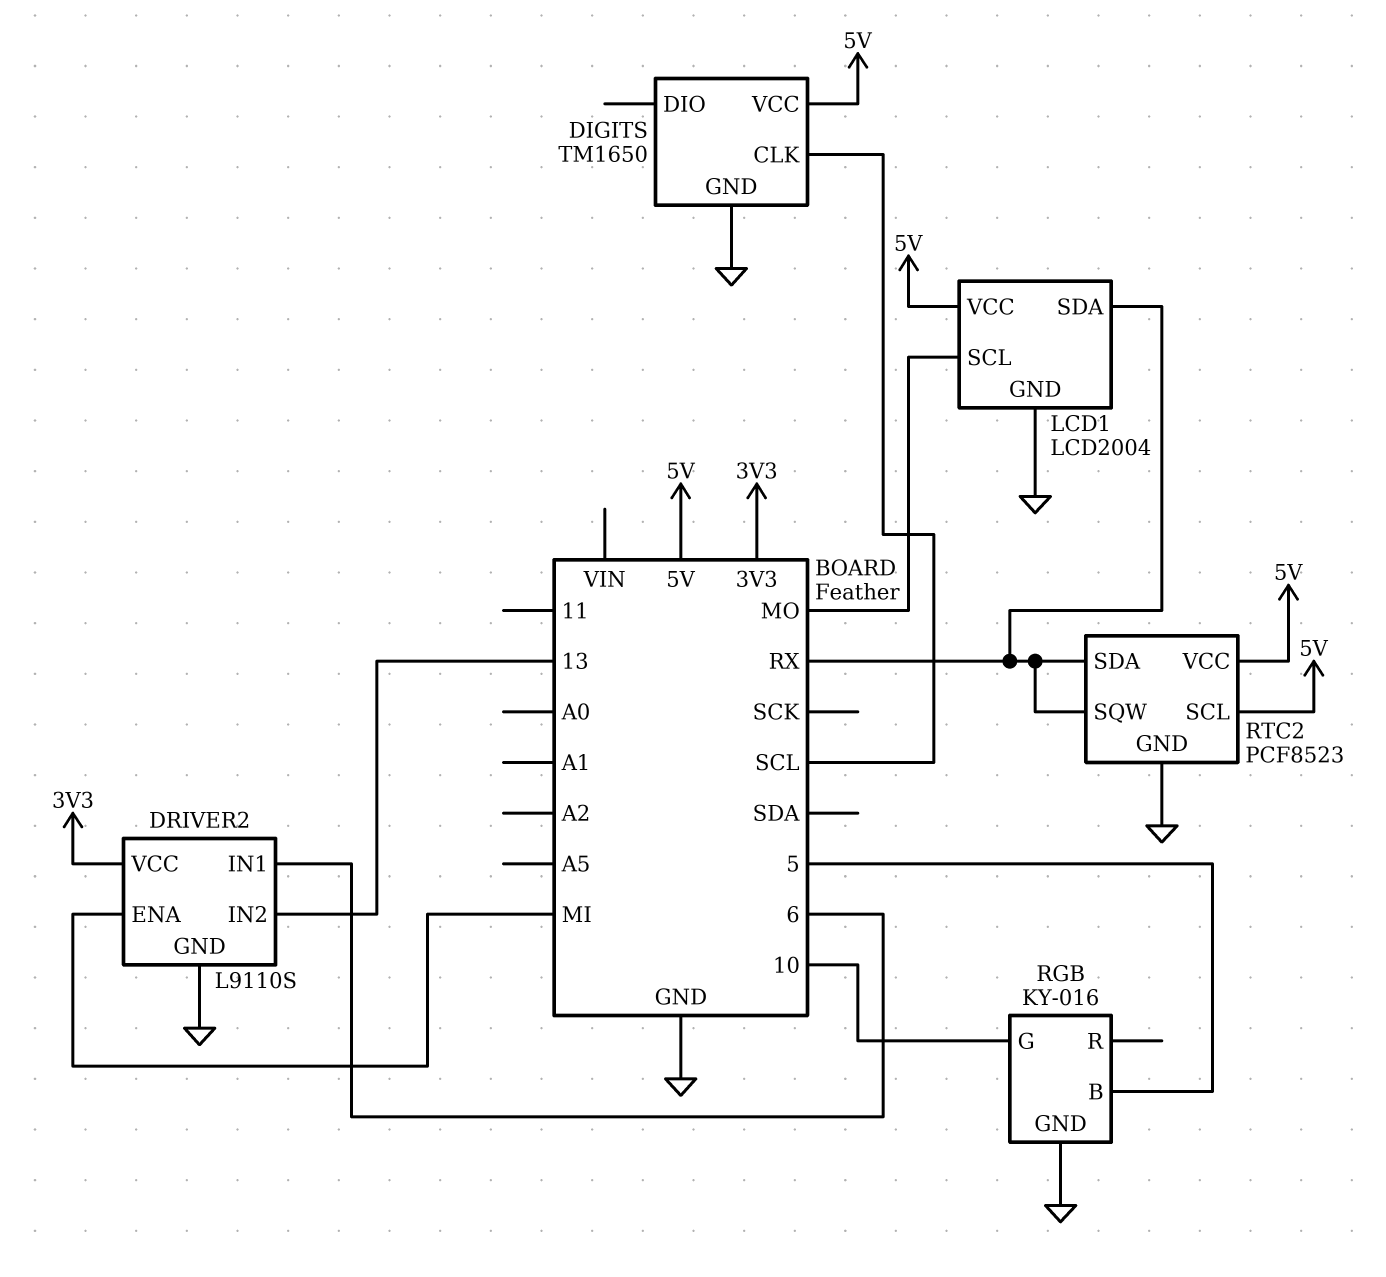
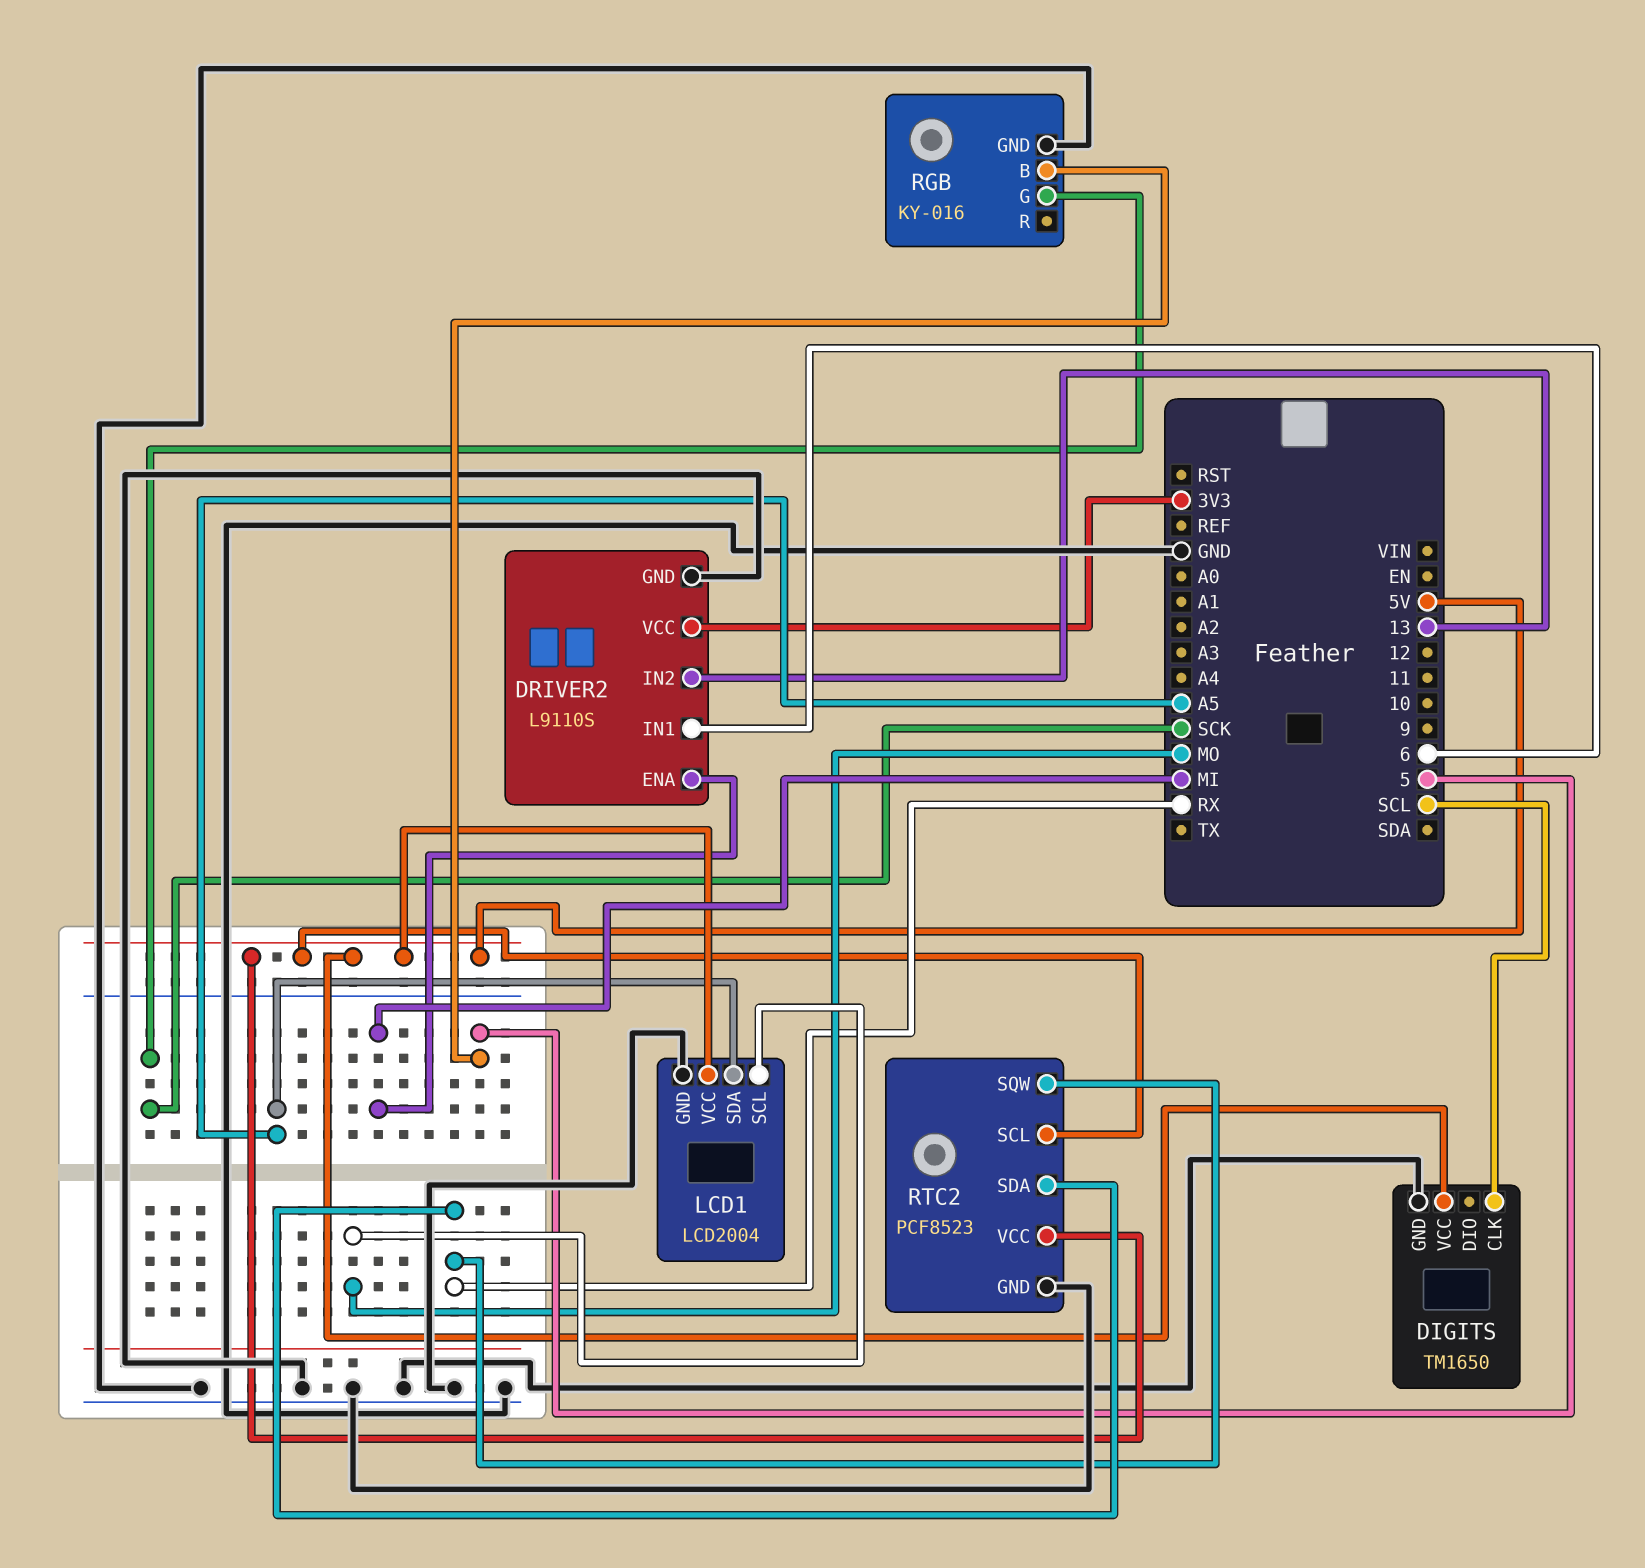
LCD1 pin SDA: RX -> A5
RGB pin G: 10 -> SCK

